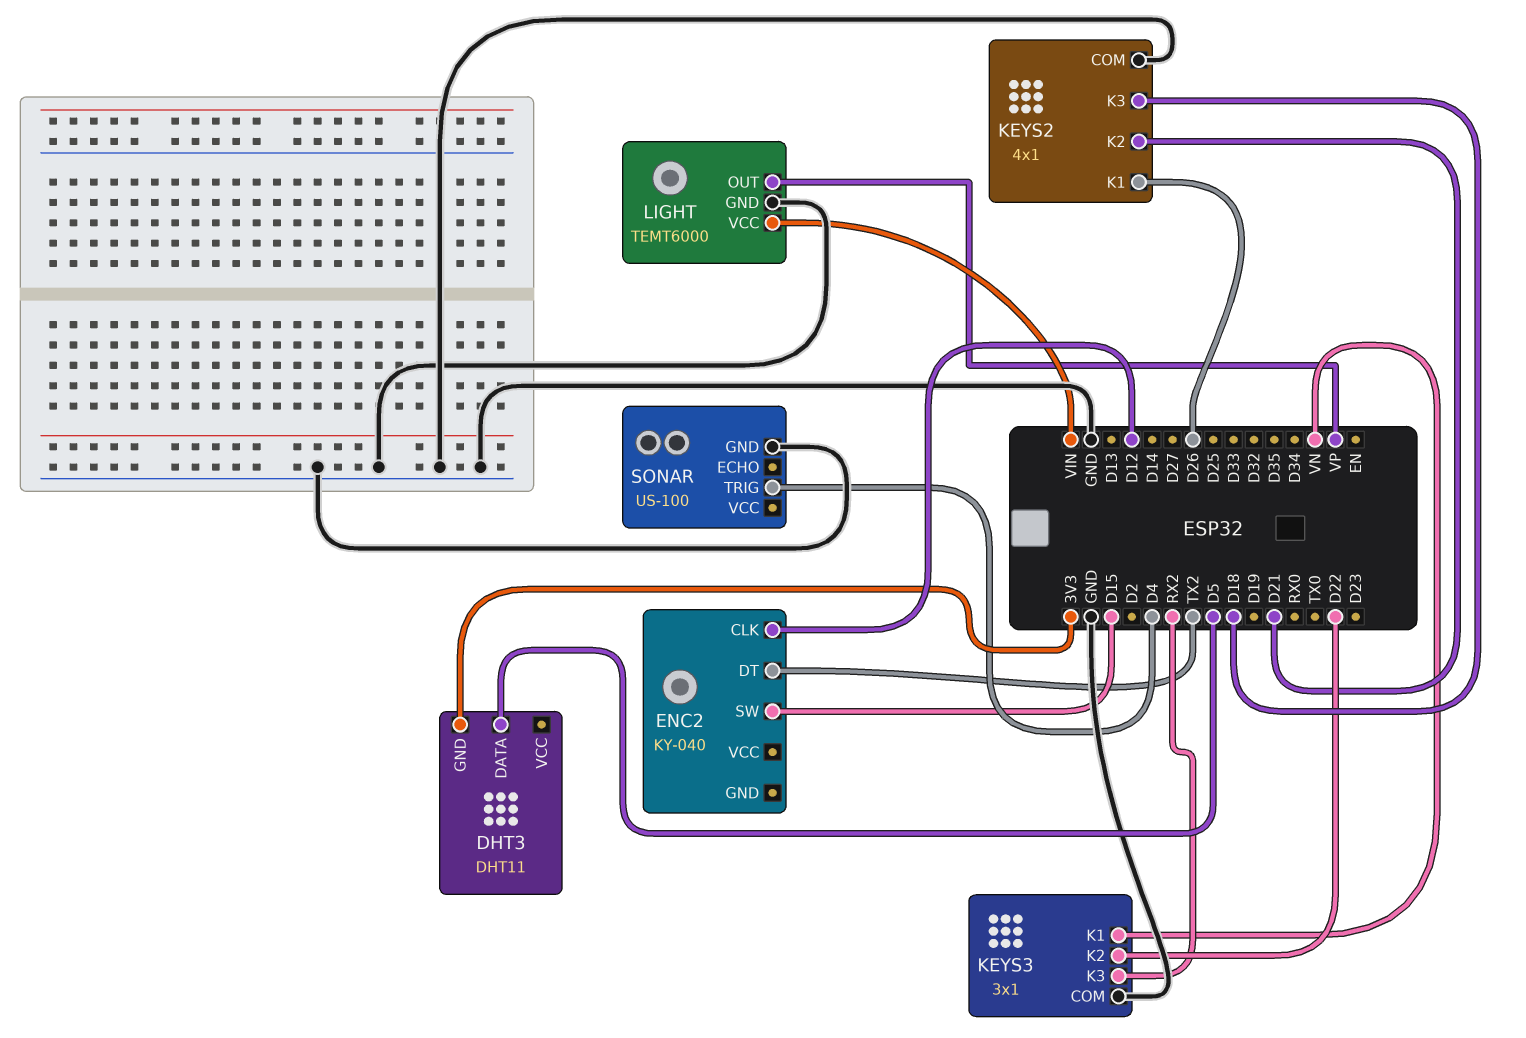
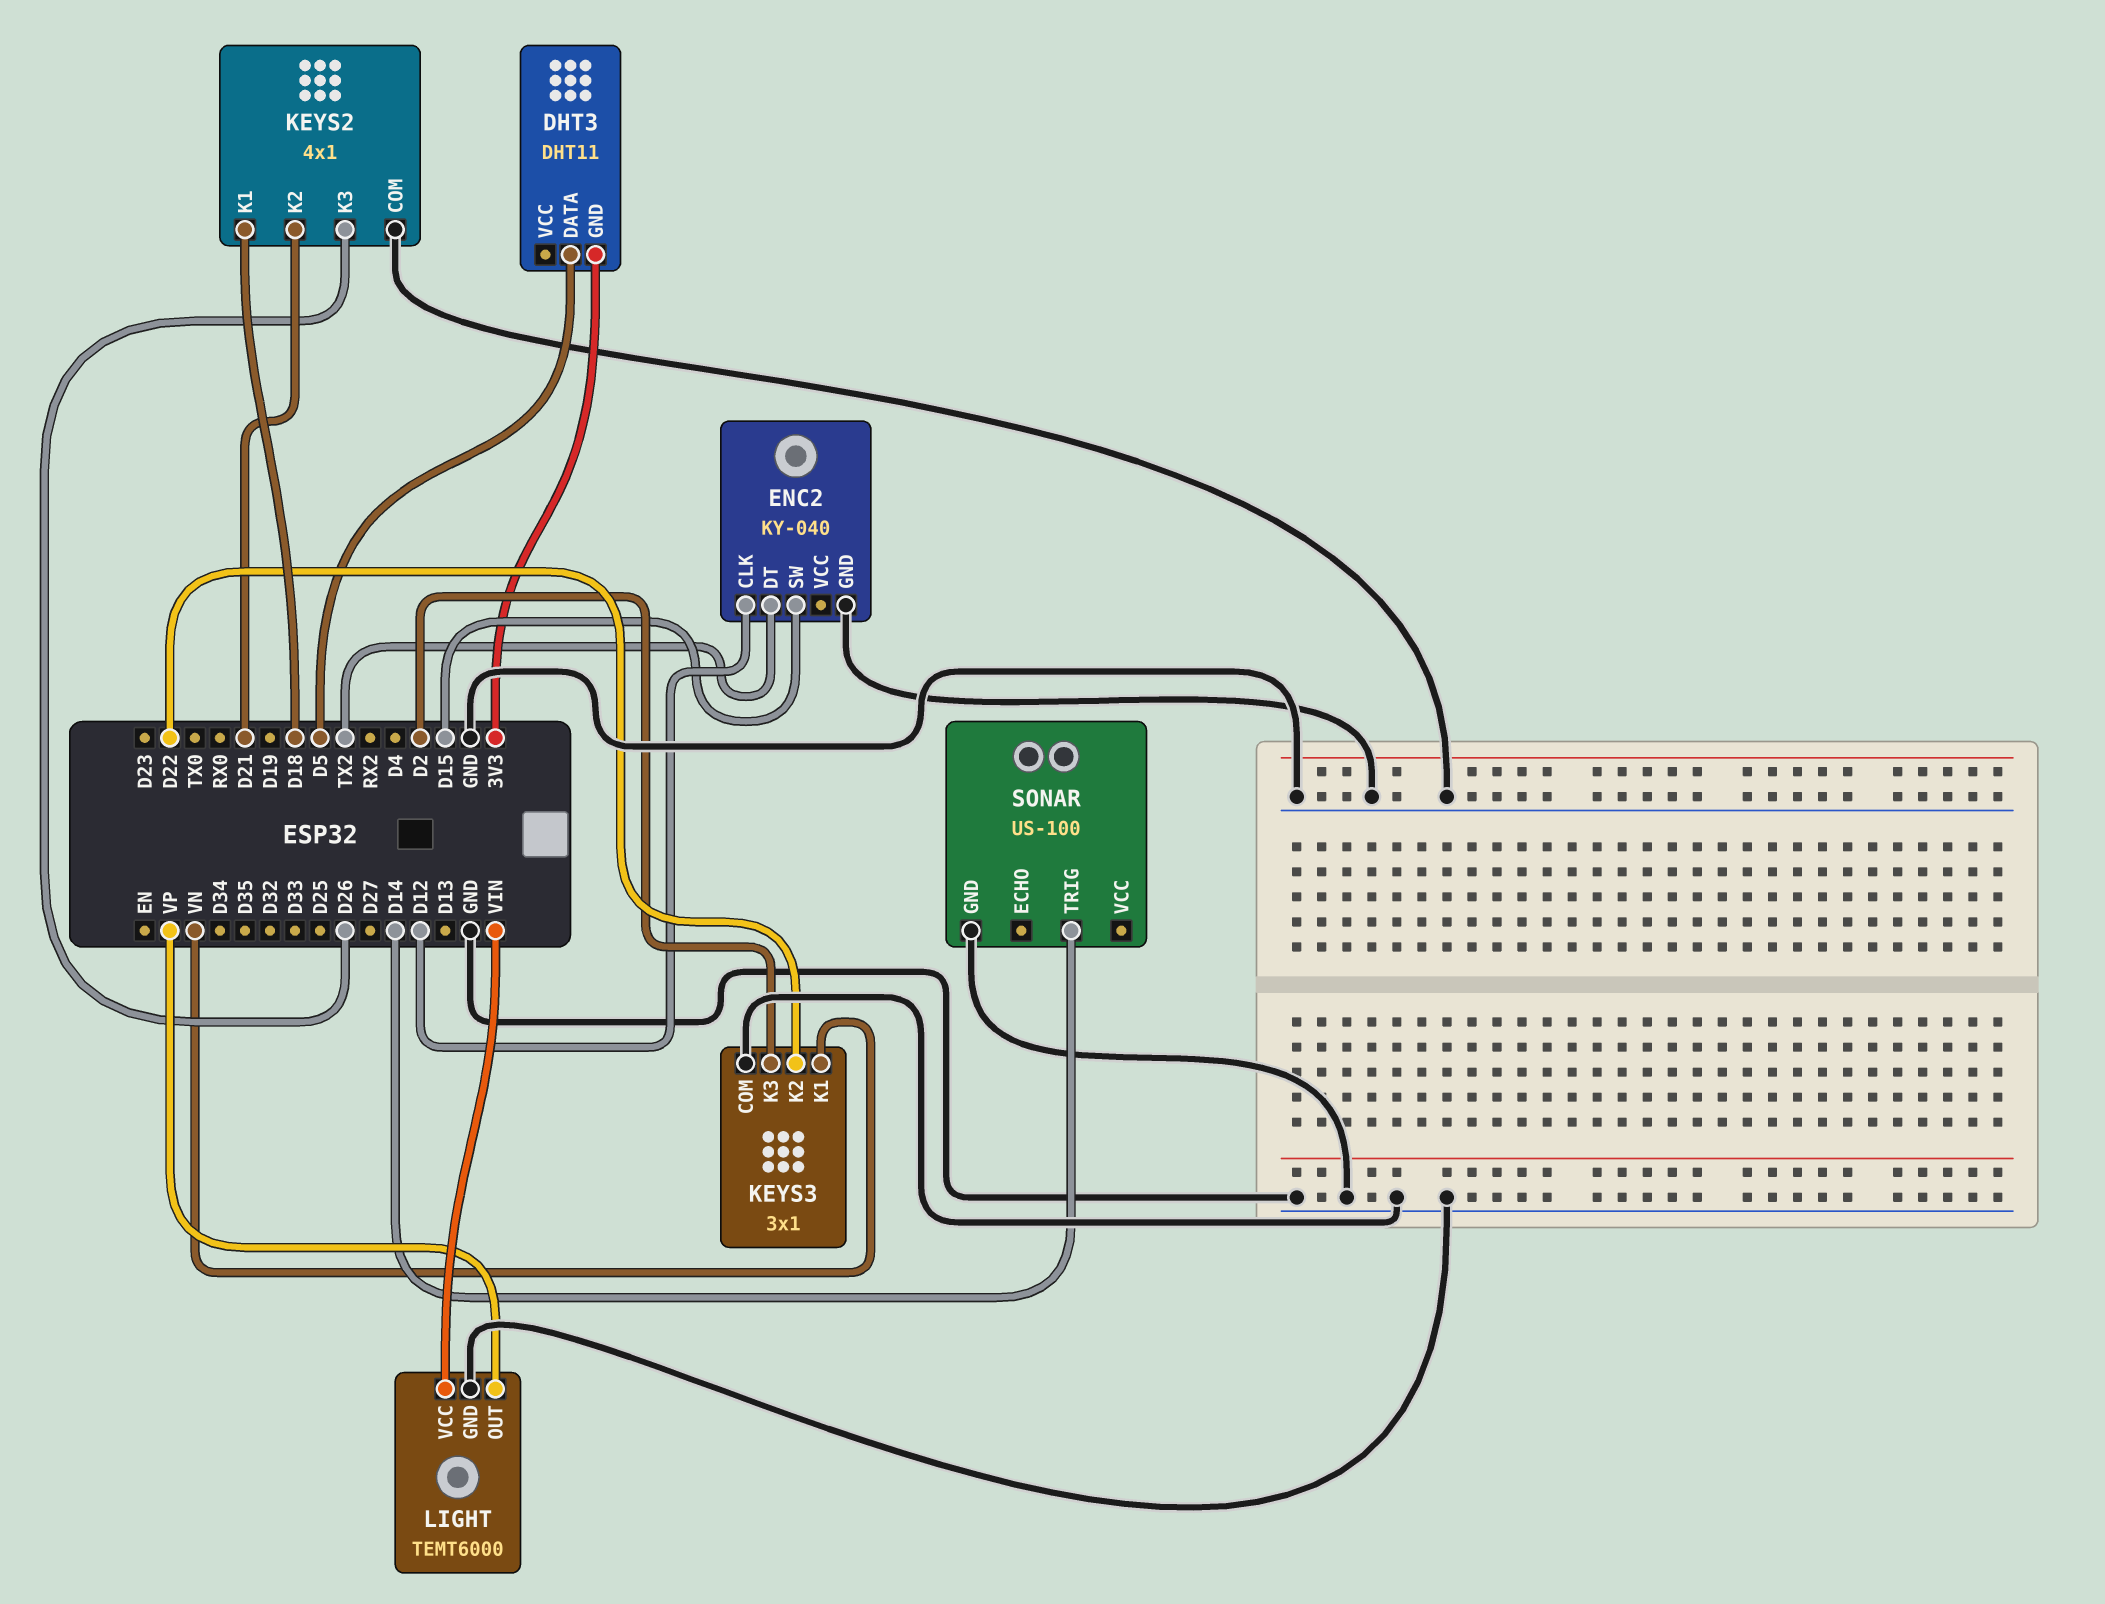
ENC2 pin GND: none -> GND
KEYS2 pin K1: D26 -> D18
KEYS2 pin K3: D18 -> D26
KEYS3 pin K3: RX2 -> D2
SONAR pin TRIG: D4 -> D14

